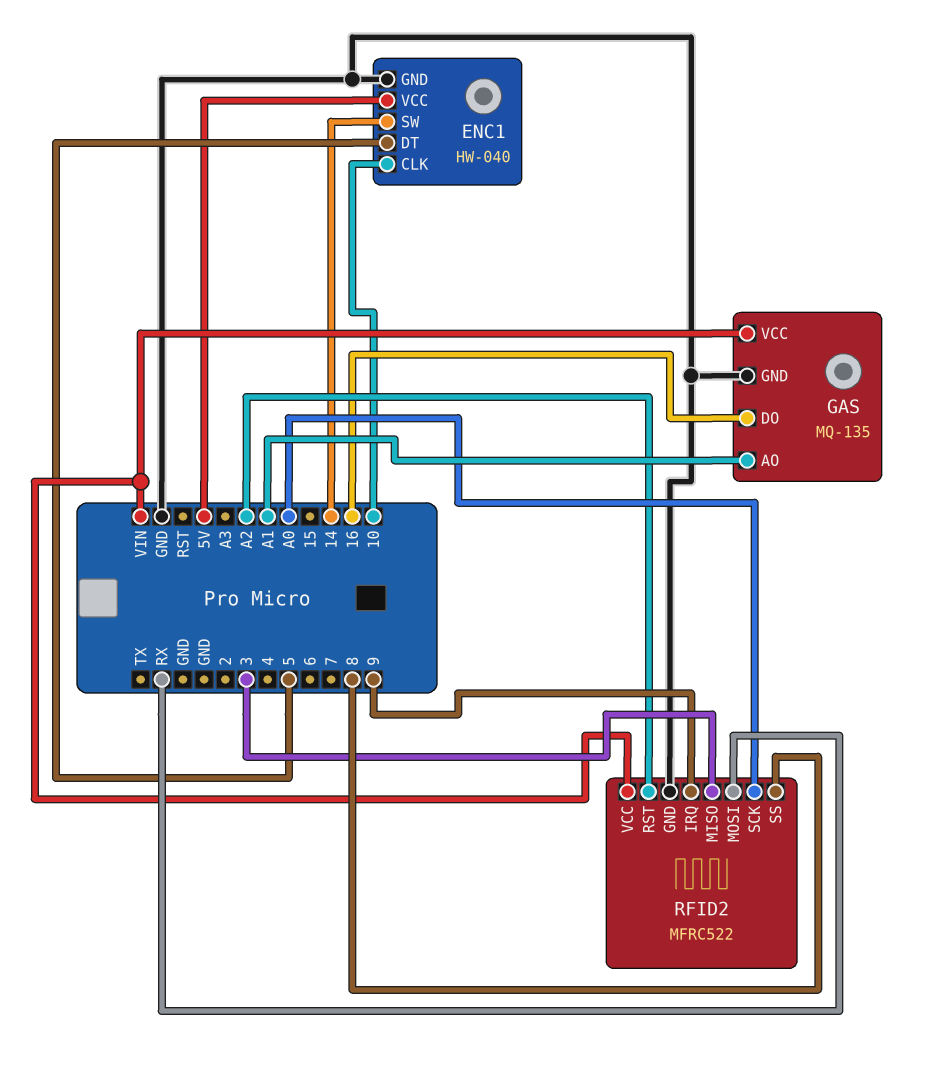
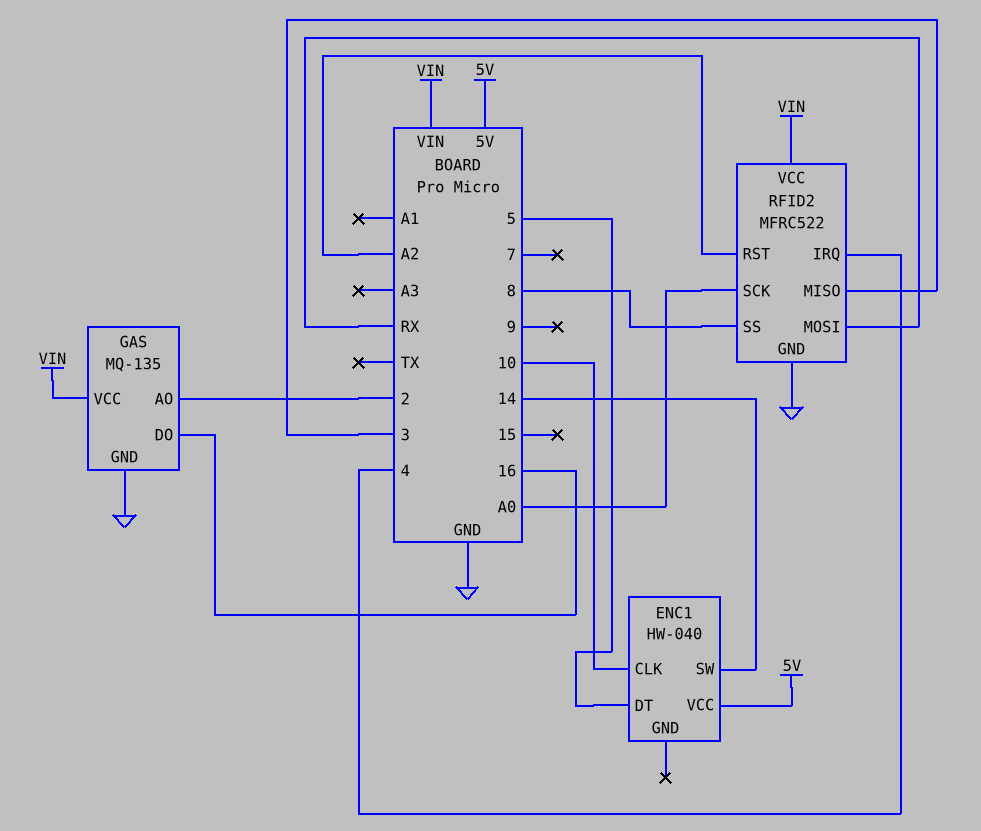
ENC1 pin GND: GND -> none
GAS pin AO: A1 -> 2
RFID2 pin IRQ: 9 -> 4

